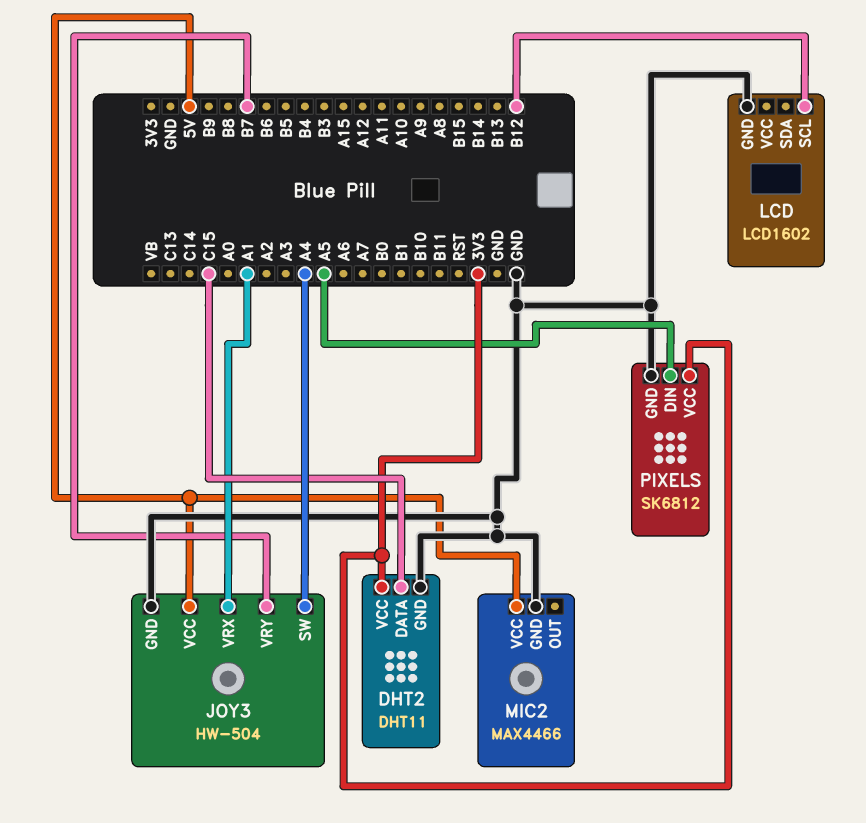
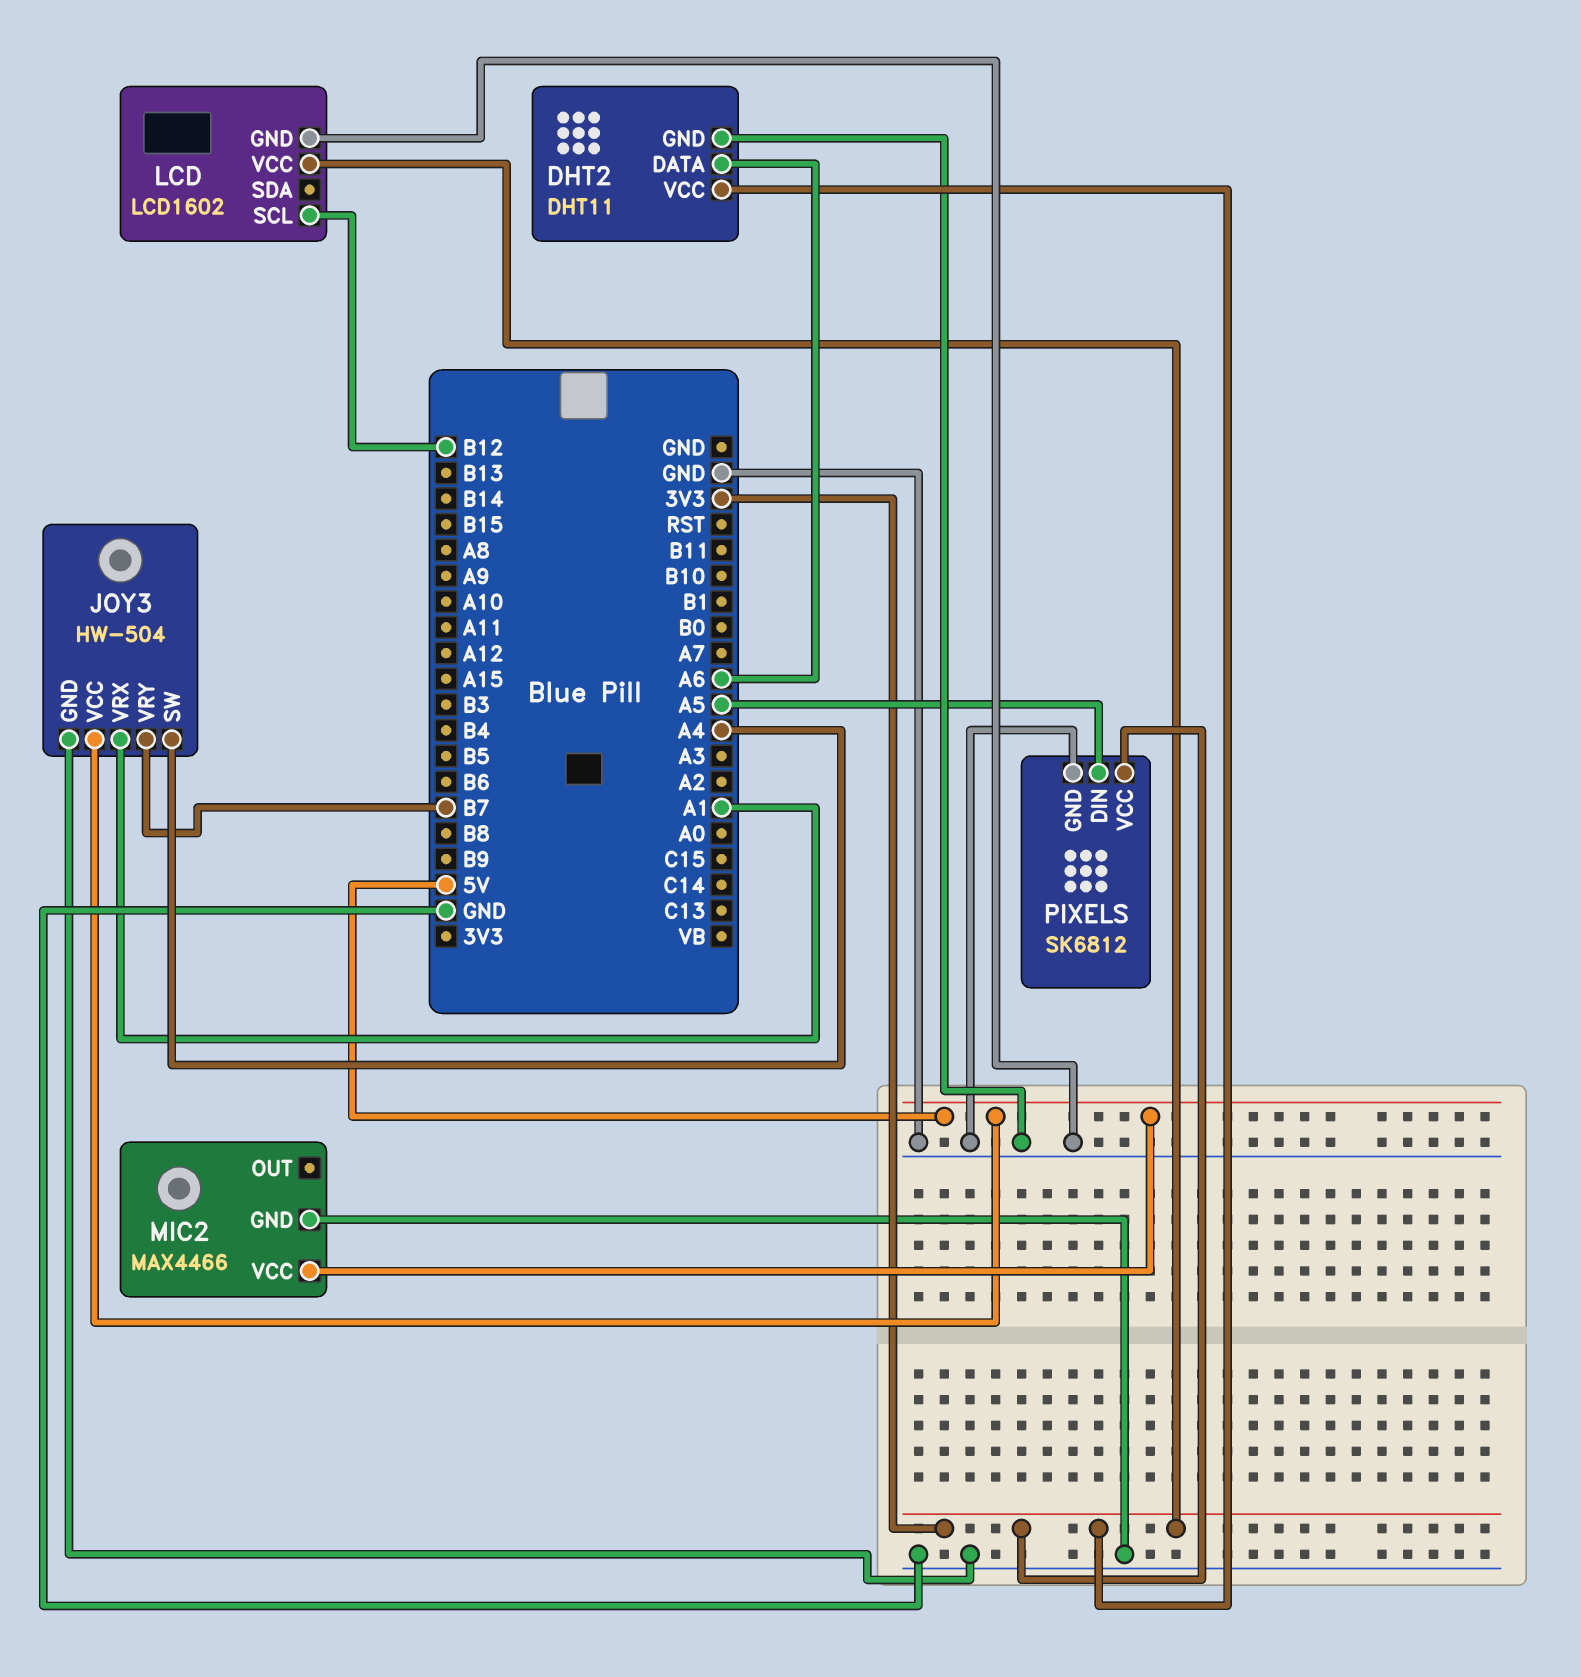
DHT2 pin DATA: C15 -> A6
LCD pin VCC: none -> 3V3

